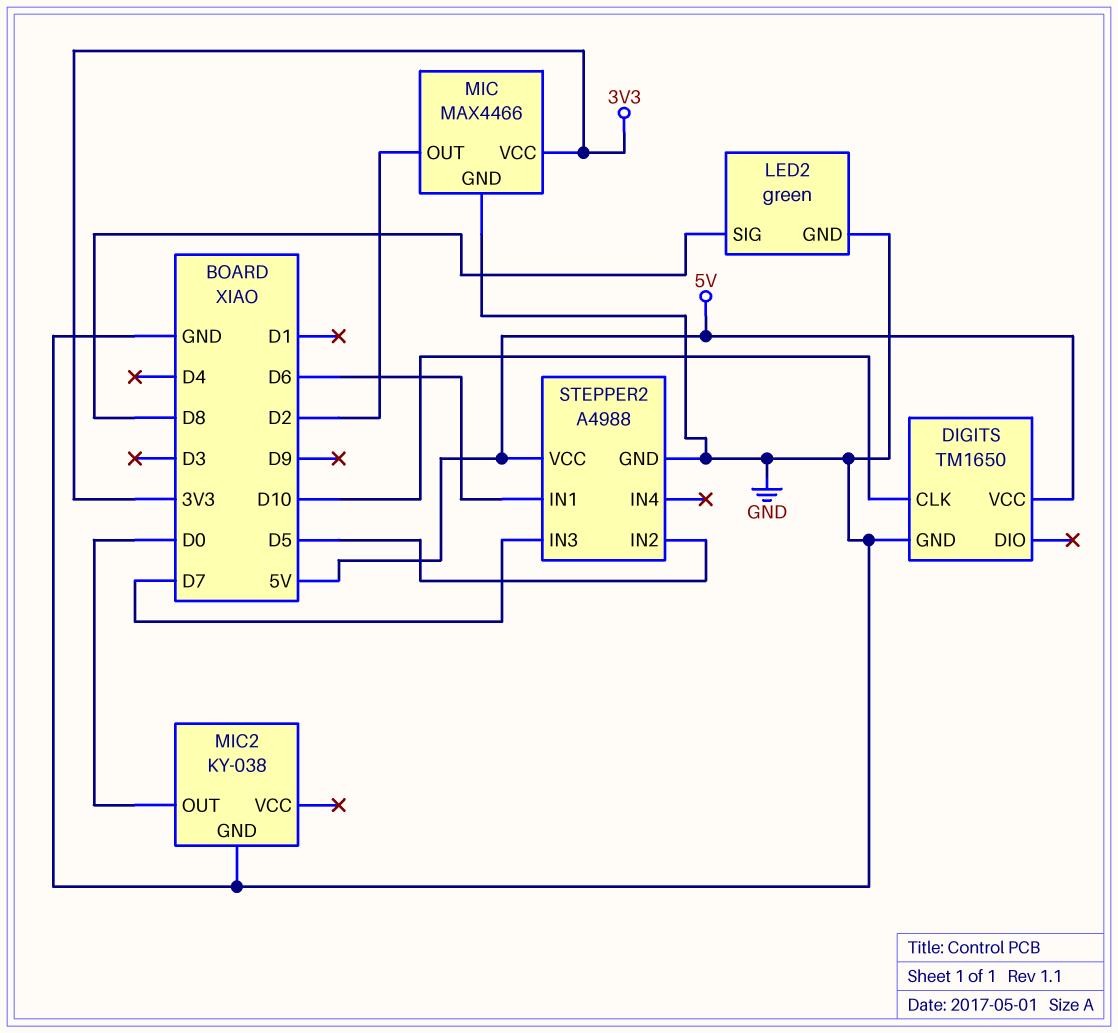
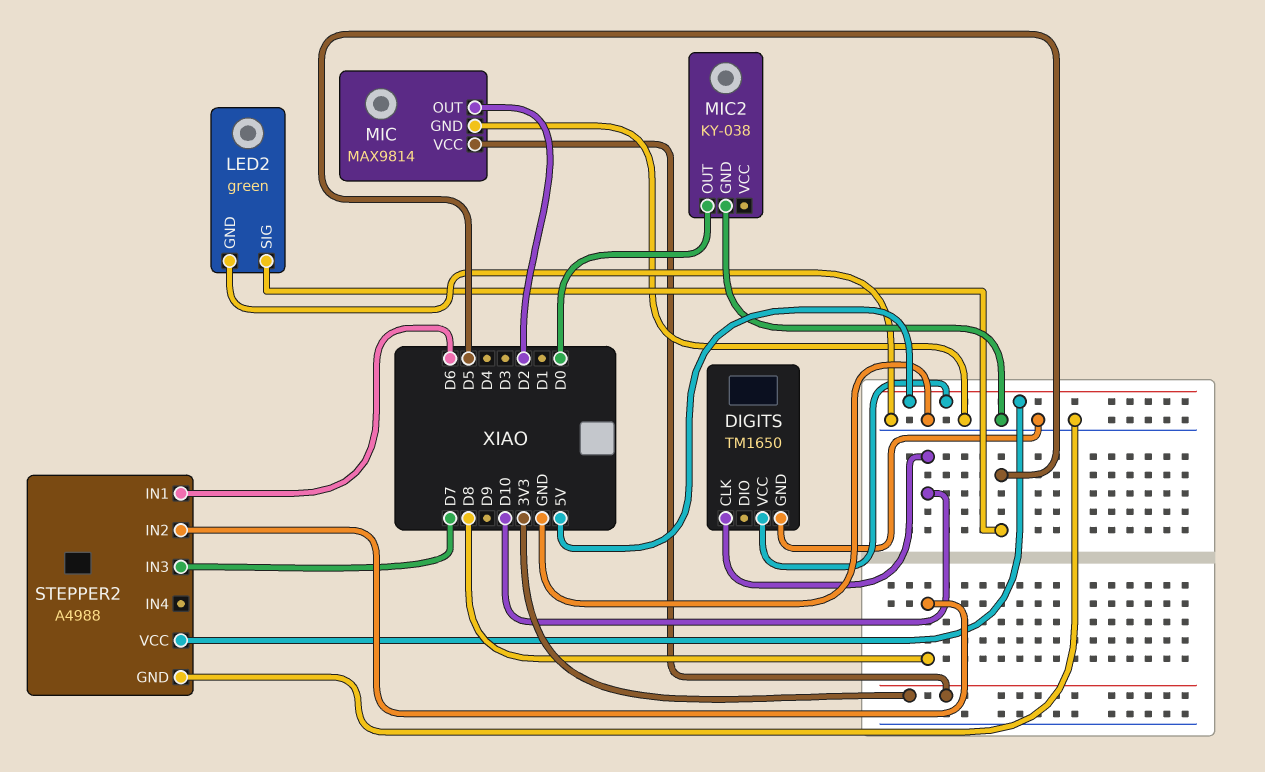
LED2 pin SIG: D8 -> D5
MIC: MAX4466 -> MAX9814
STEPPER2 pin IN2: D5 -> D8

